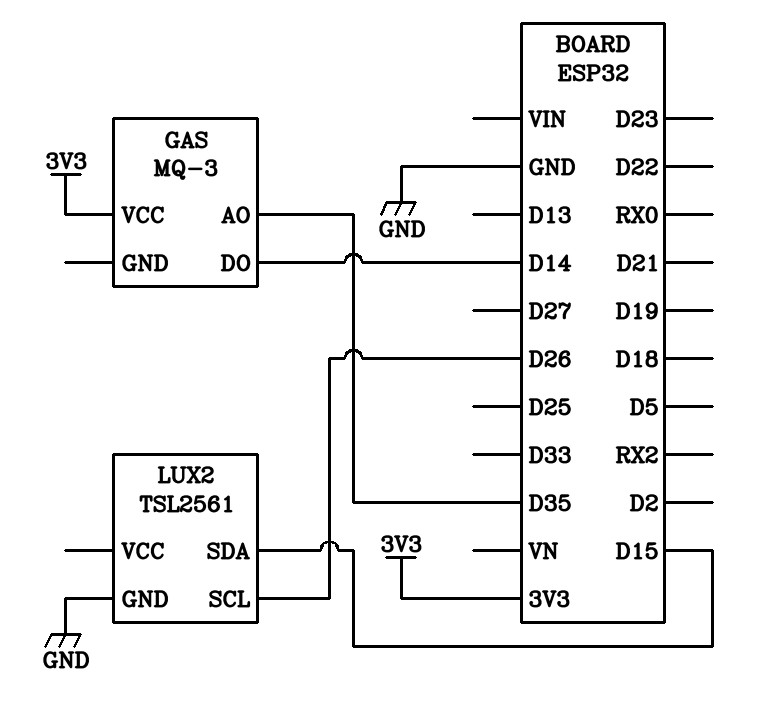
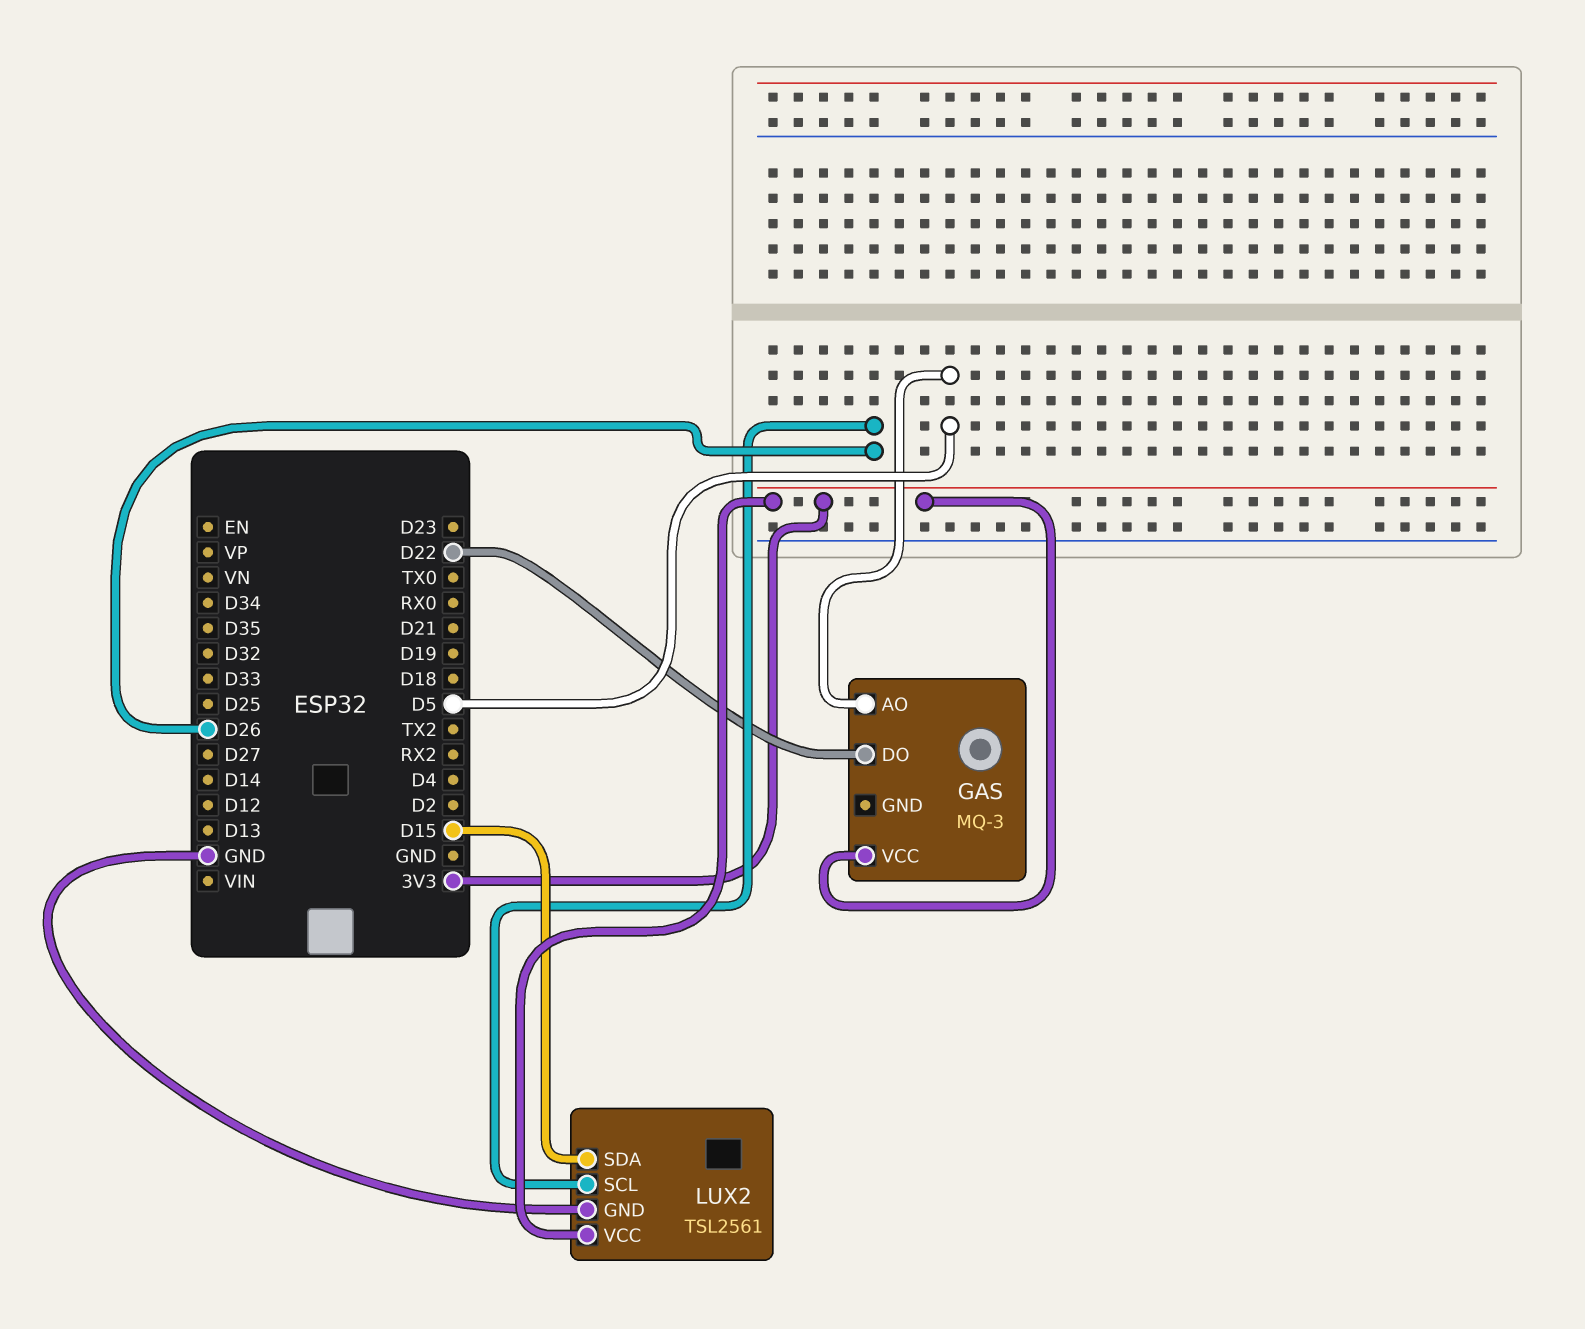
GAS pin AO: D35 -> D5
GAS pin DO: D14 -> D22
LUX2 pin VCC: none -> 3V3

